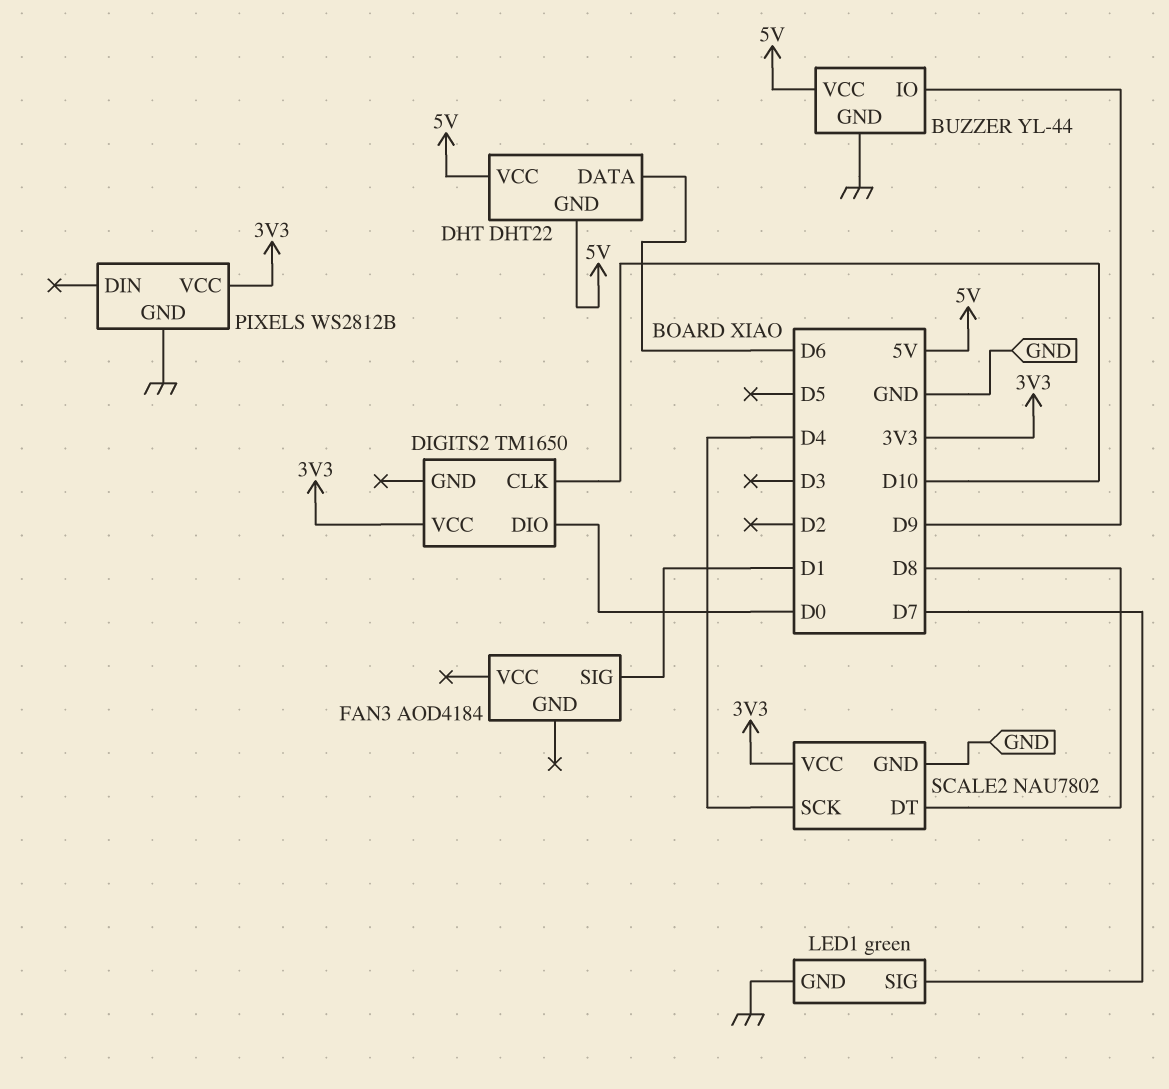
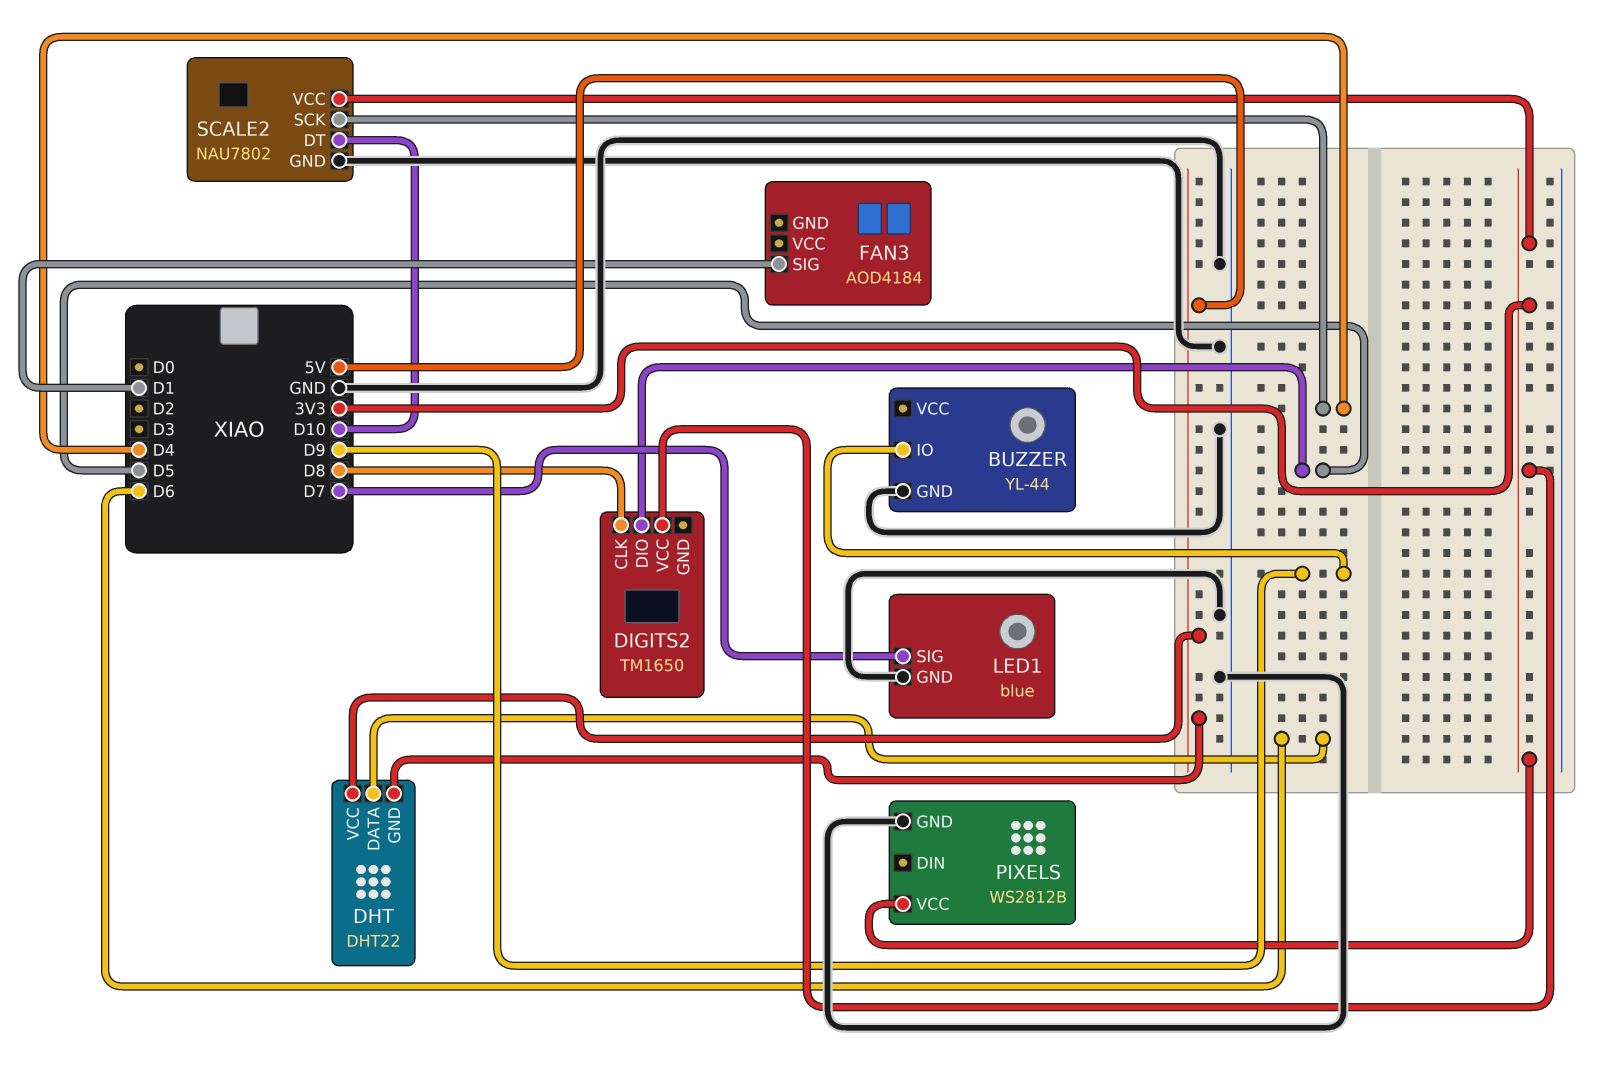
BUZZER pin VCC: 5V -> none
DIGITS2 pin CLK: D10 -> D8
DIGITS2 pin DIO: D0 -> D5
LED1: green -> blue
SCALE2 pin DT: D8 -> D10

